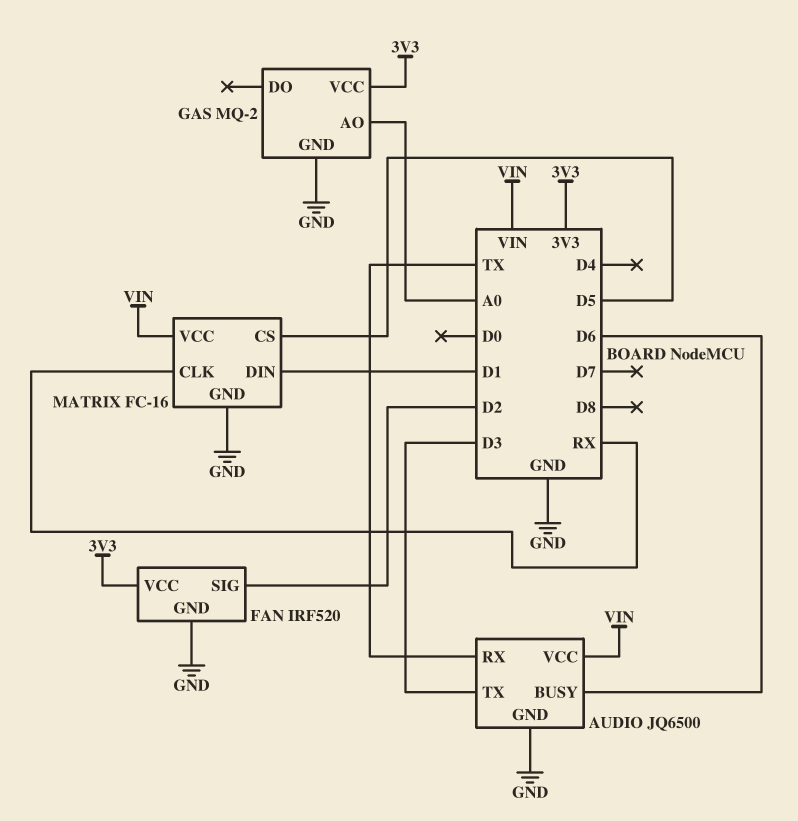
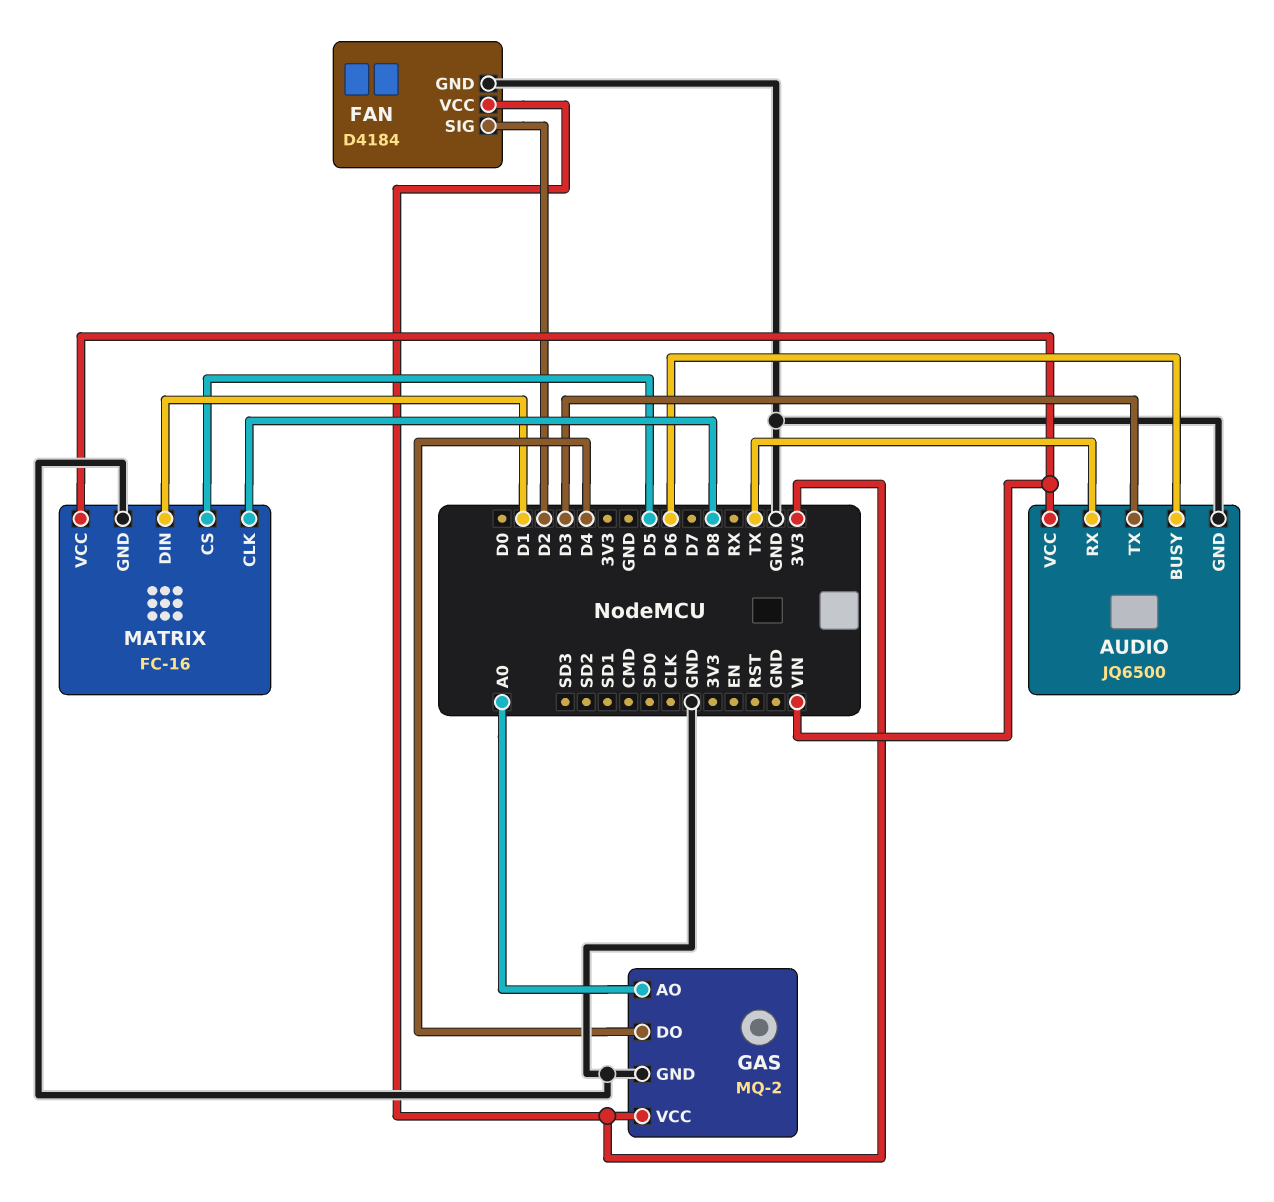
FAN: IRF520 -> D4184
GAS pin DO: none -> D4
MATRIX pin CLK: RX -> D8

